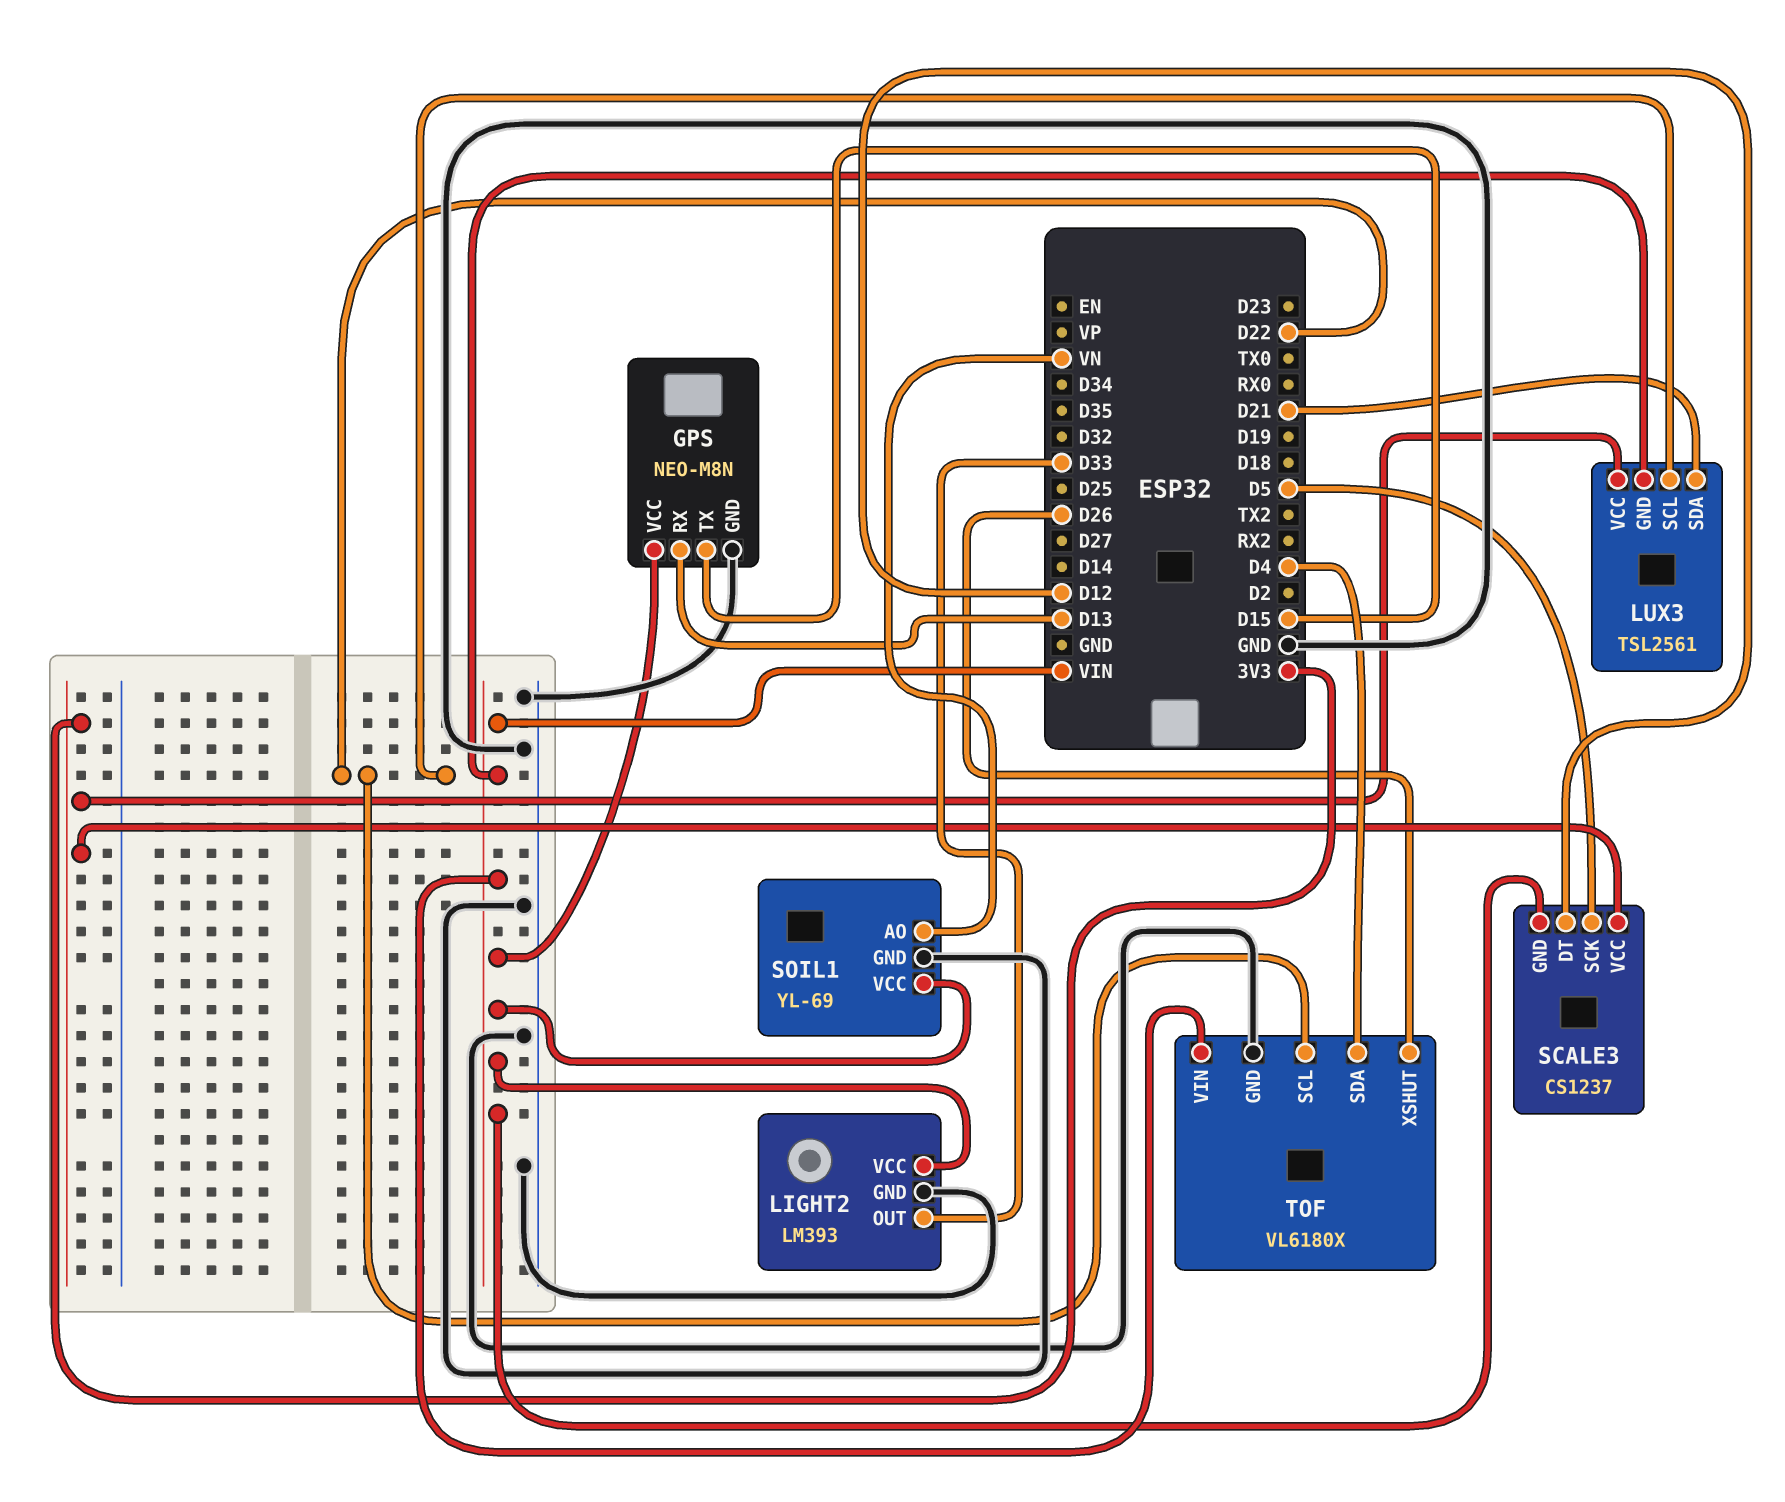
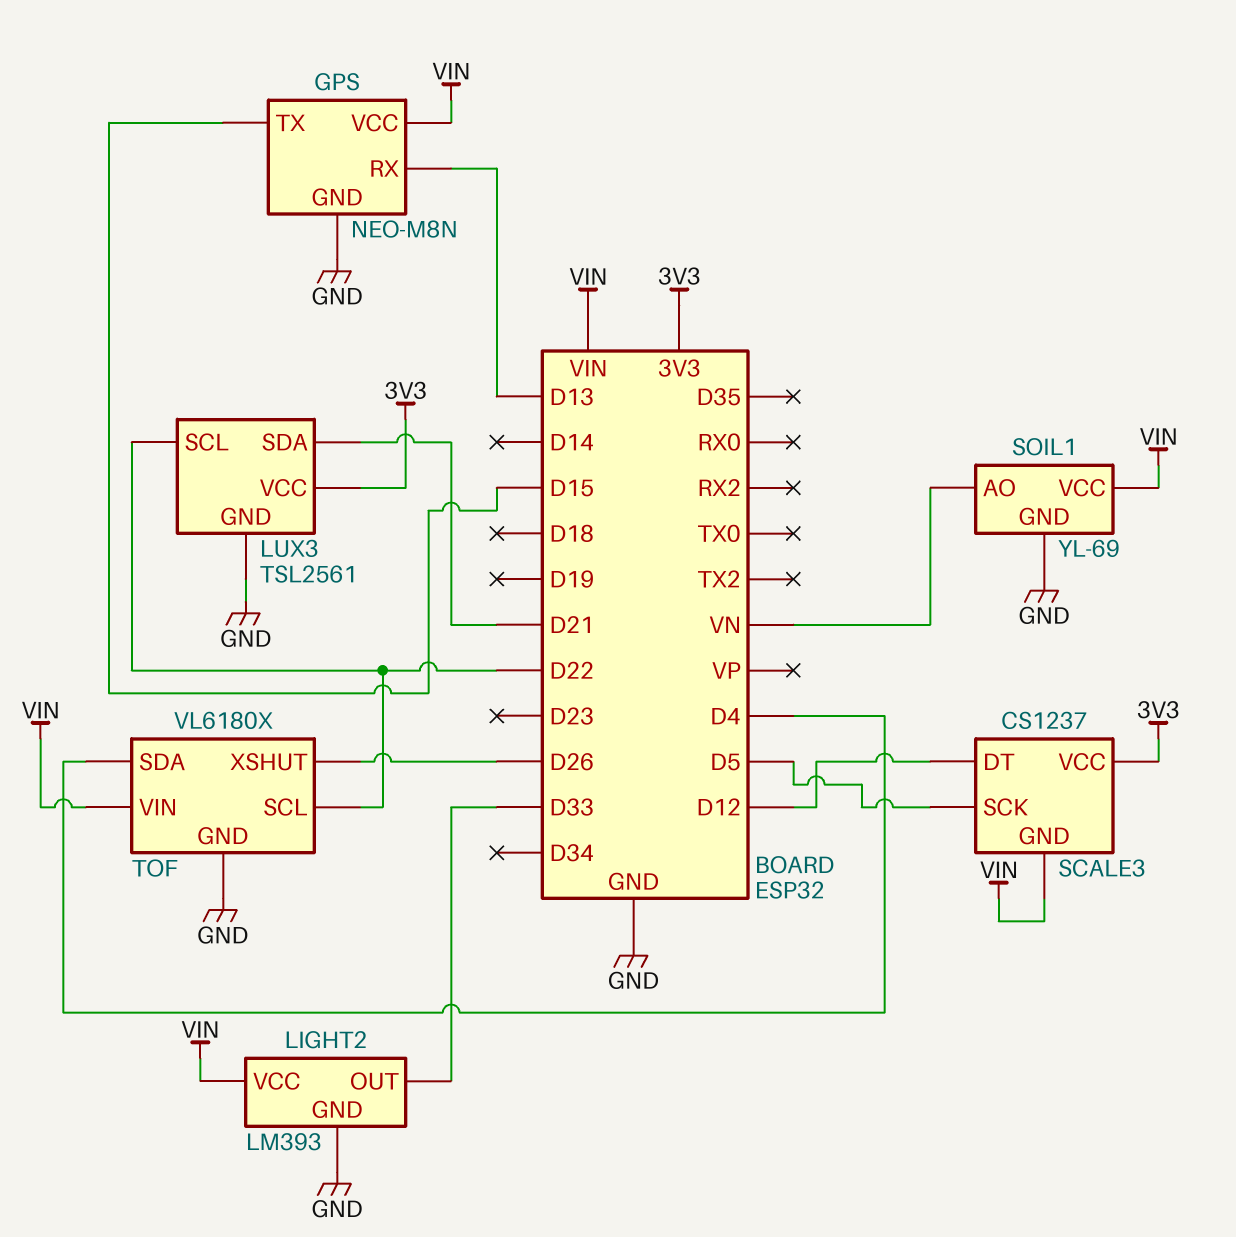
LUX3 pin GND: VIN -> GND

